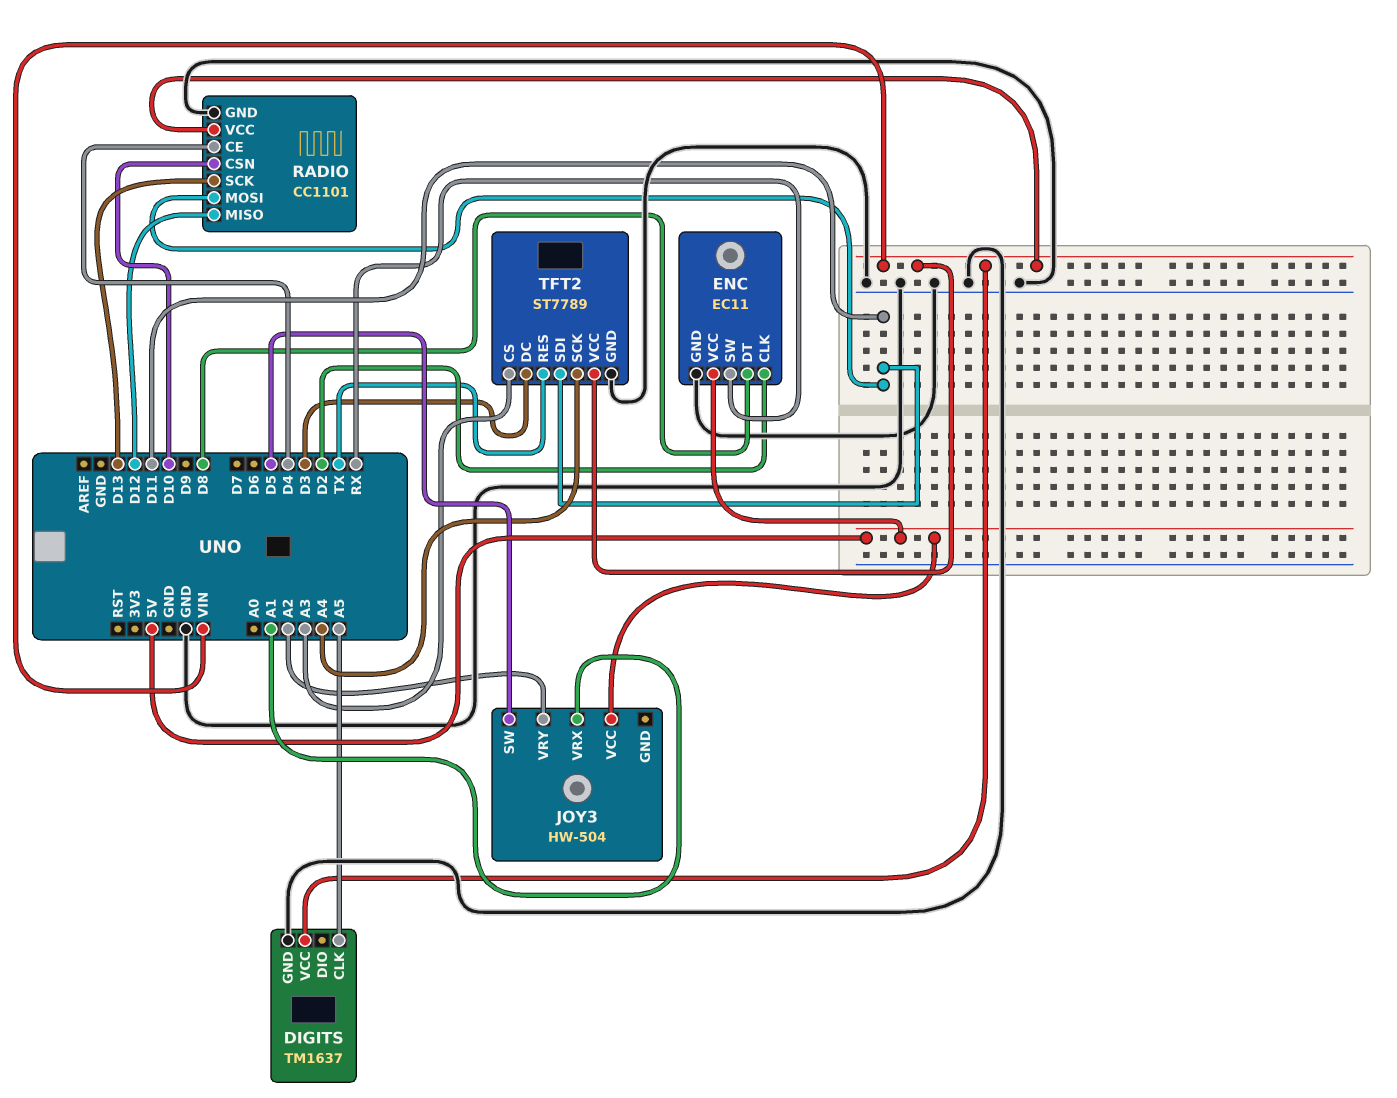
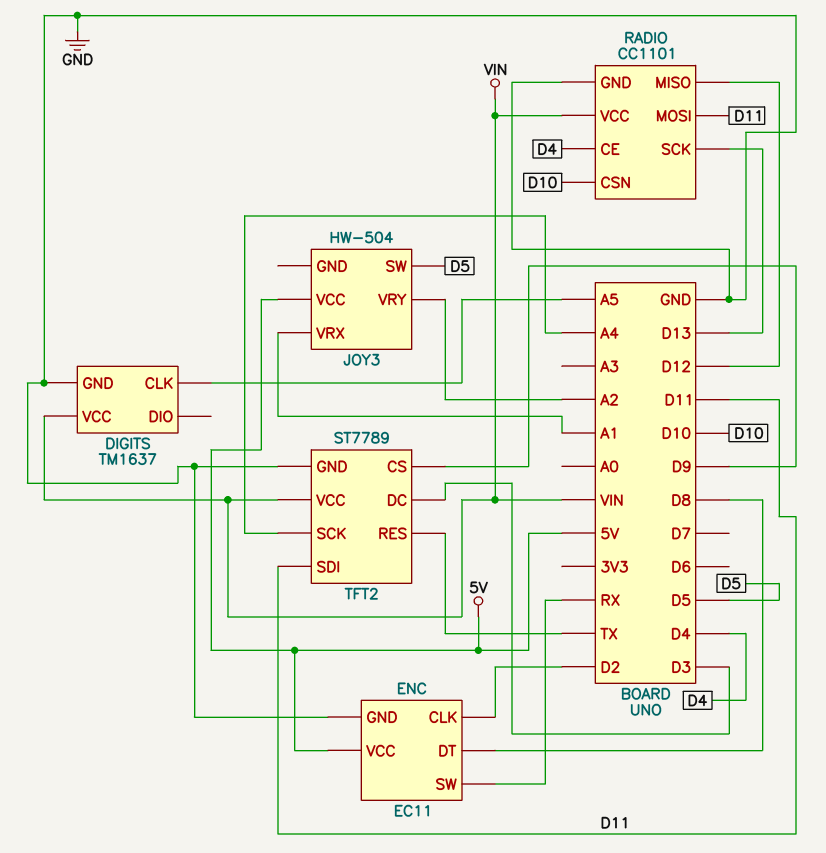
TFT2 pin CS: A3 -> D9

